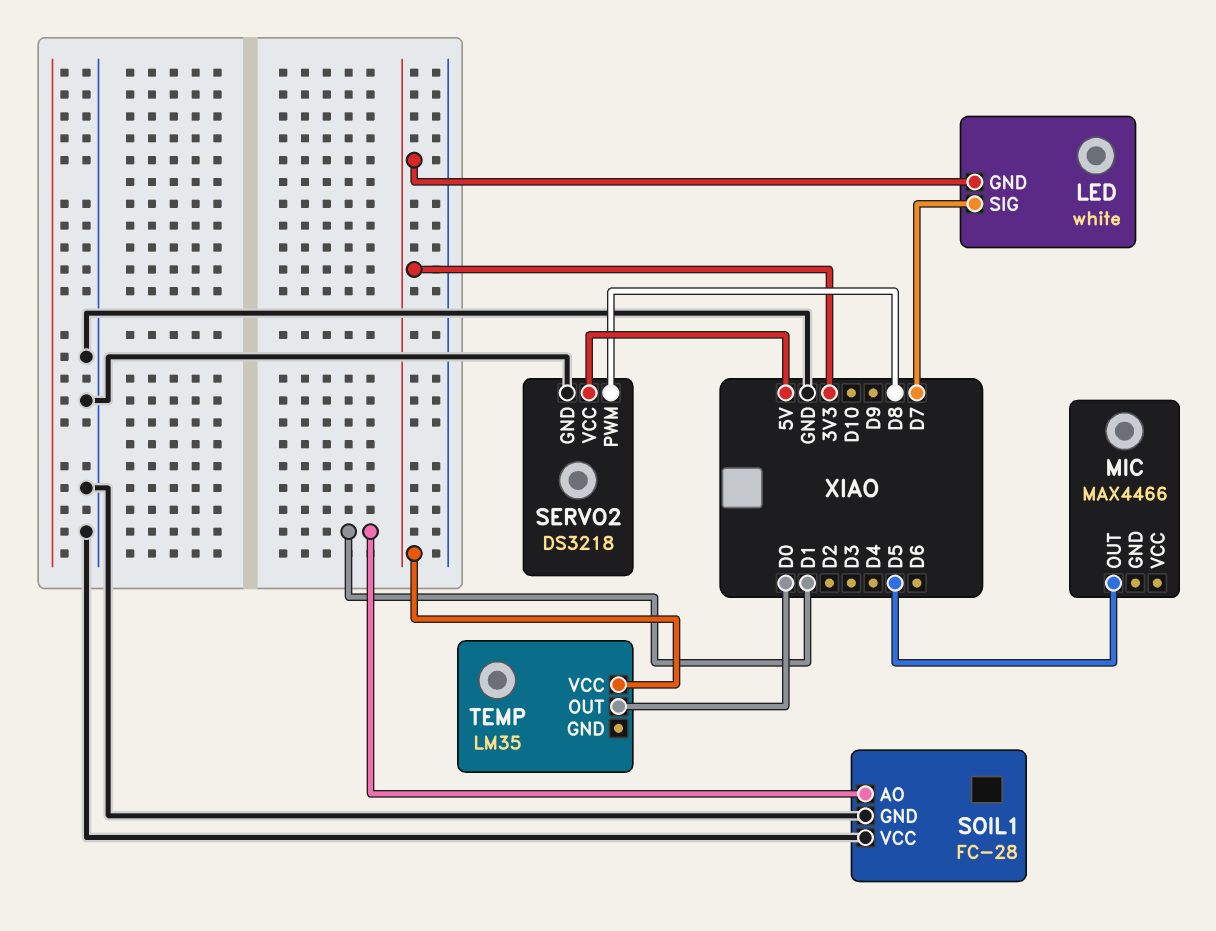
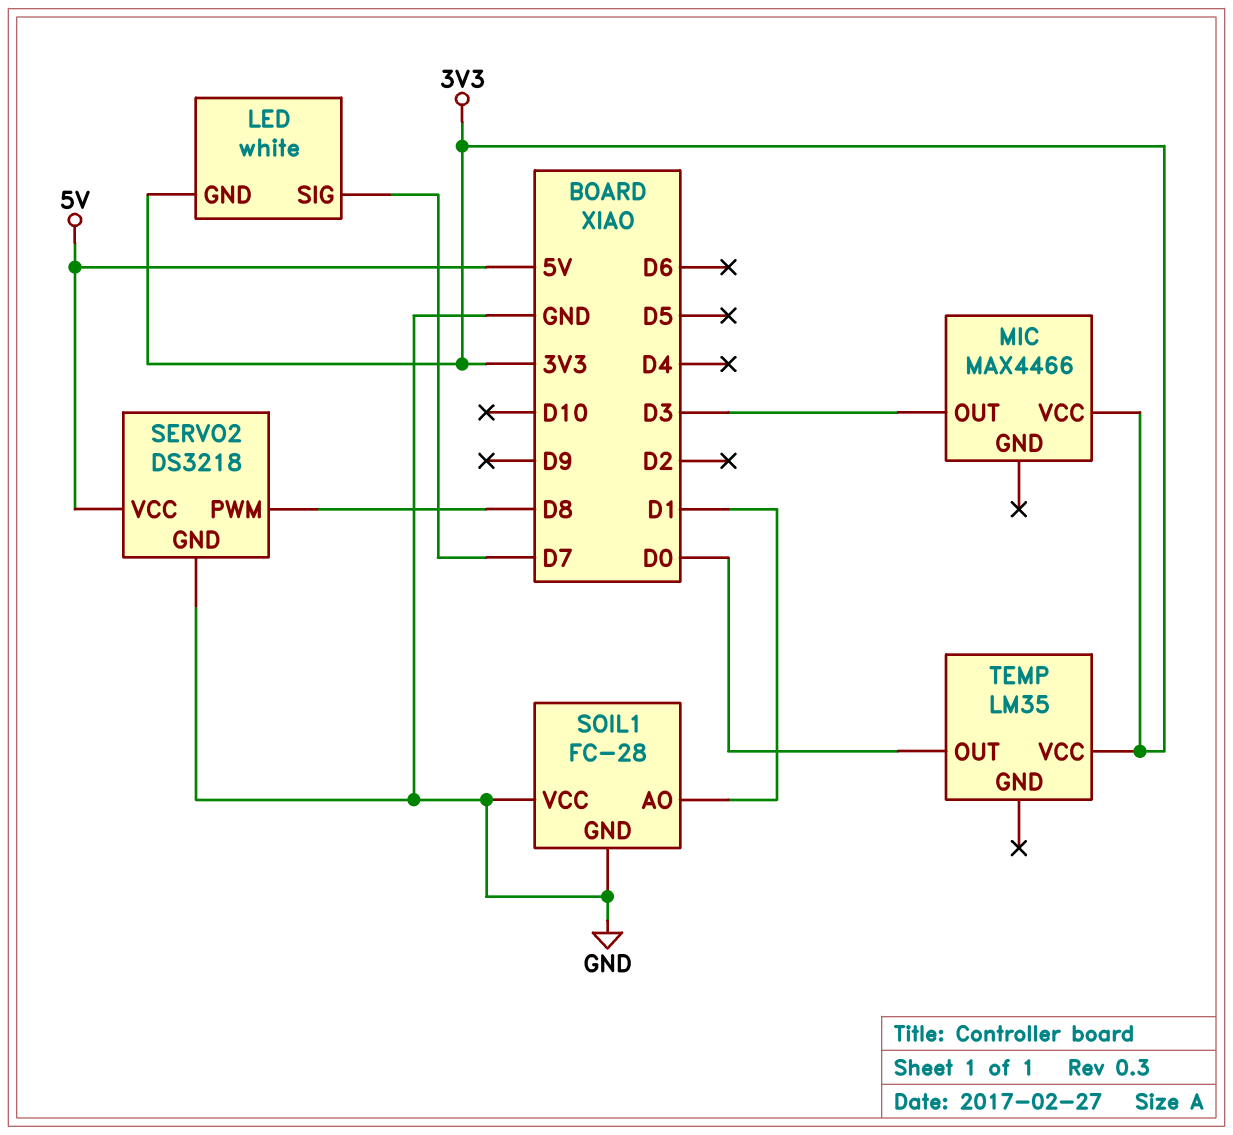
MIC pin OUT: D5 -> D3
MIC pin VCC: none -> 3V3

